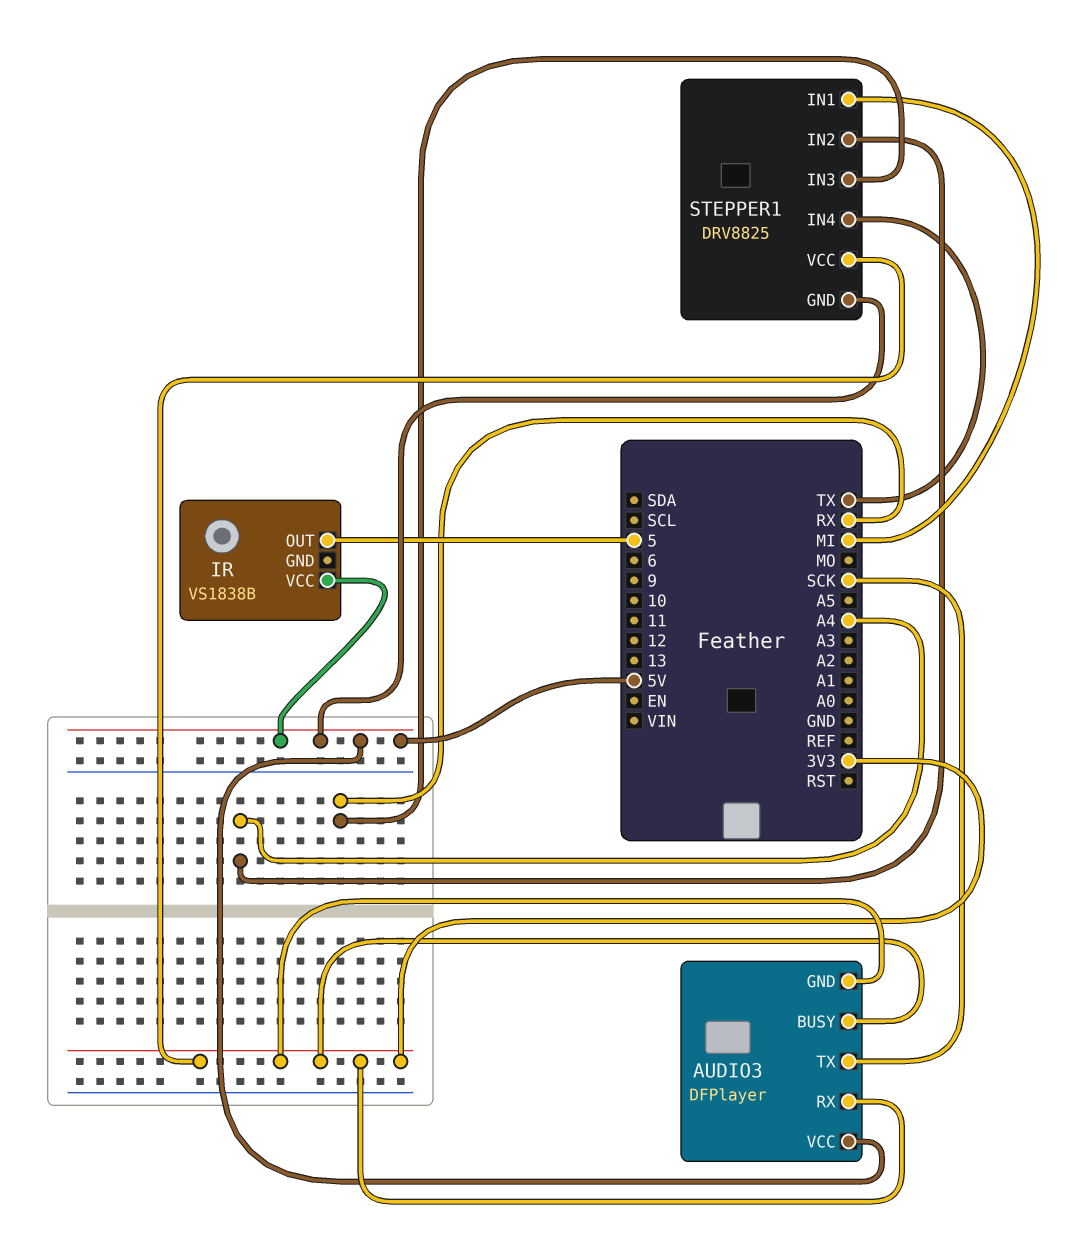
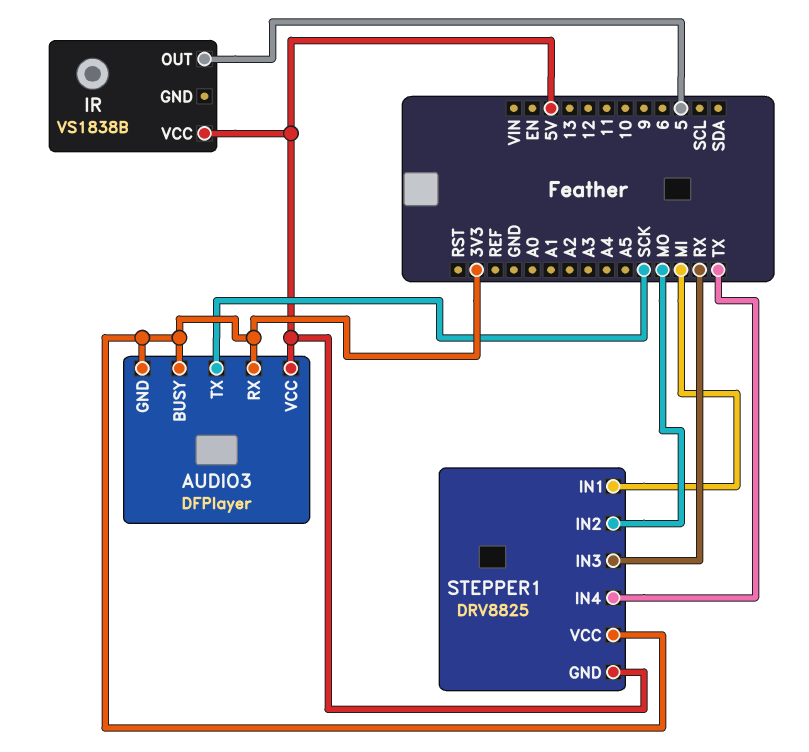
STEPPER1 pin IN2: A4 -> MO

